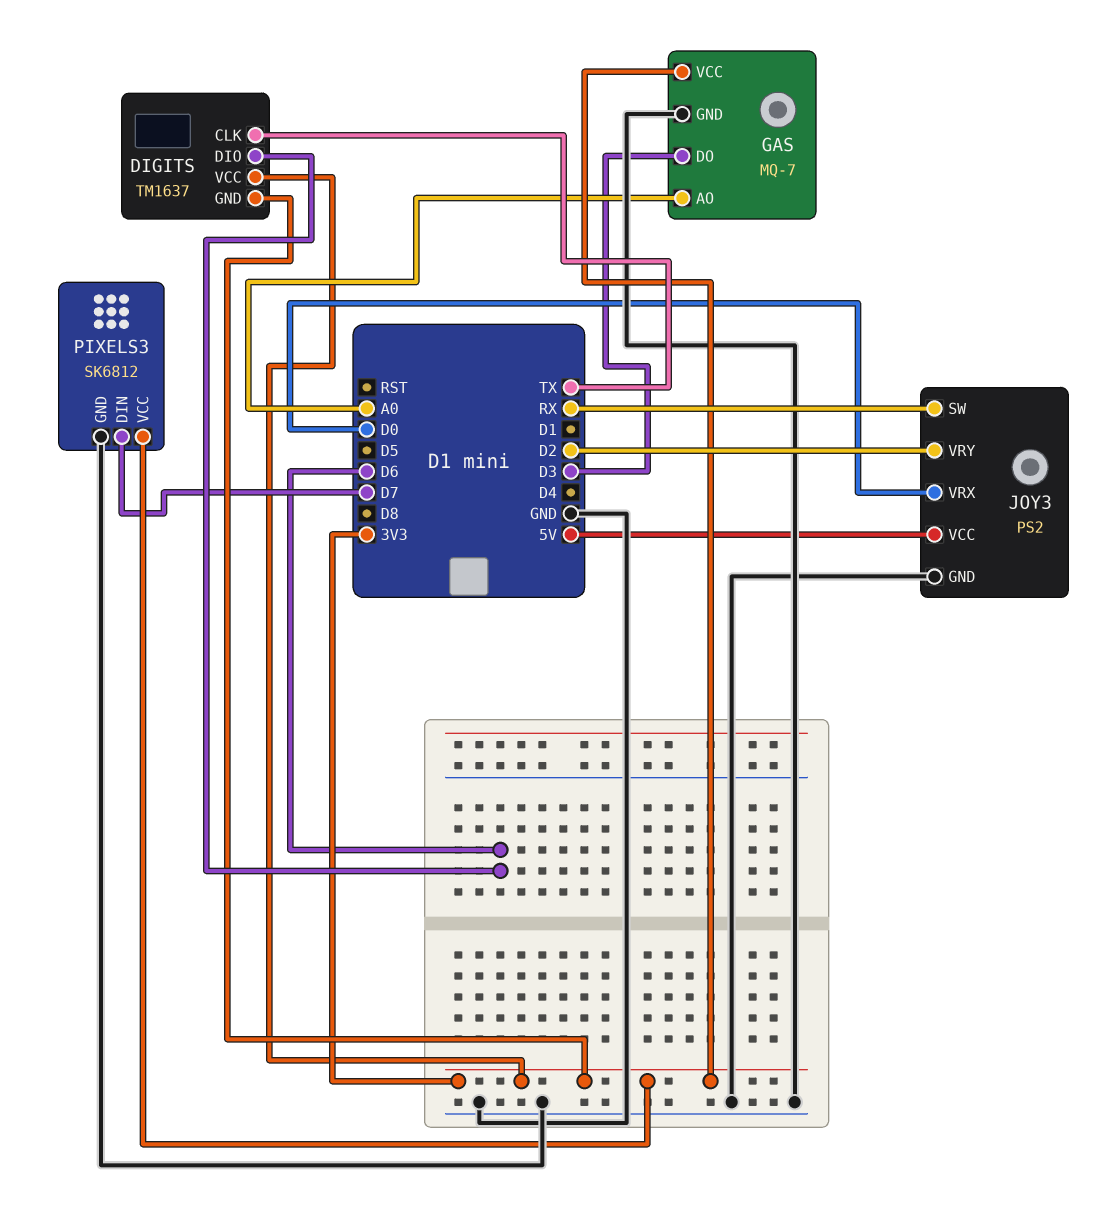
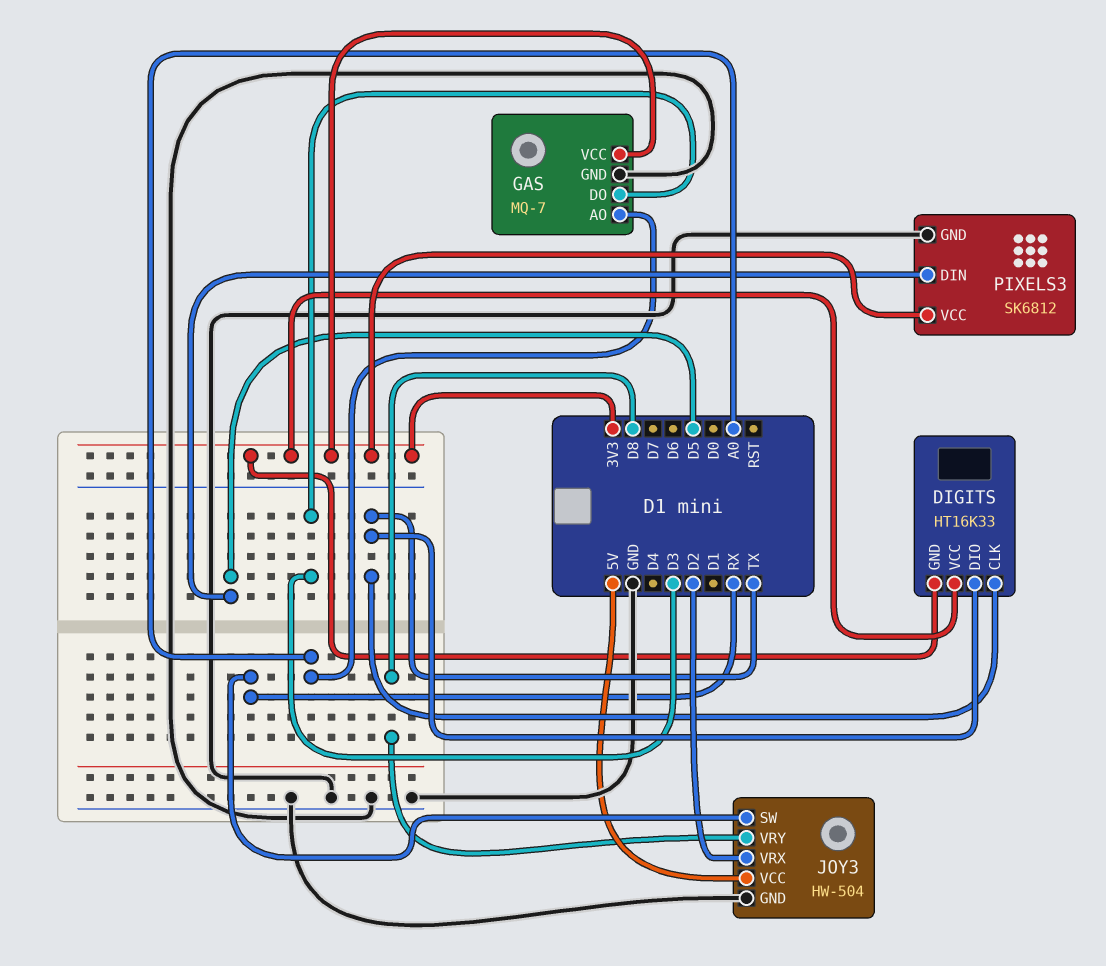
DIGITS: TM1637 -> HT16K33
DIGITS pin DIO: D6 -> TX
JOY3: PS2 -> HW-504
JOY3 pin VRX: D0 -> D2
JOY3 pin VRY: D2 -> D8
PIXELS3 pin DIN: D7 -> D5

